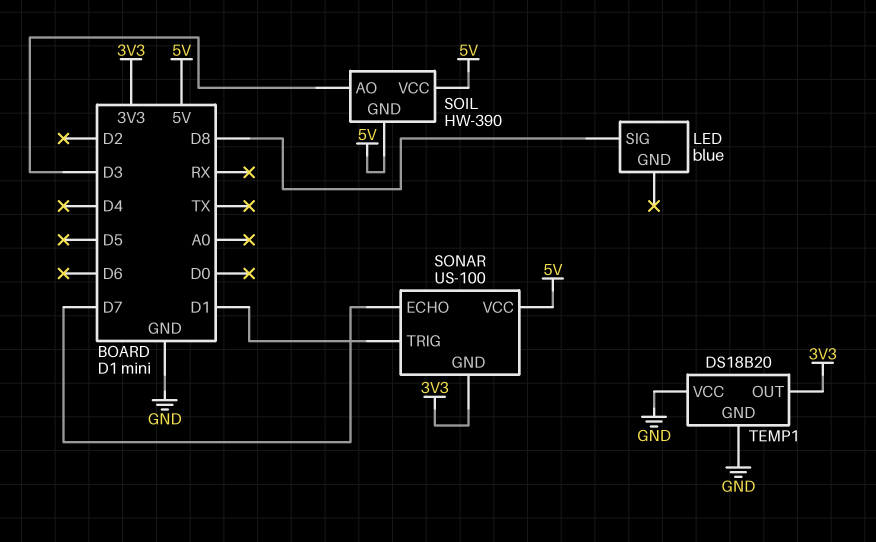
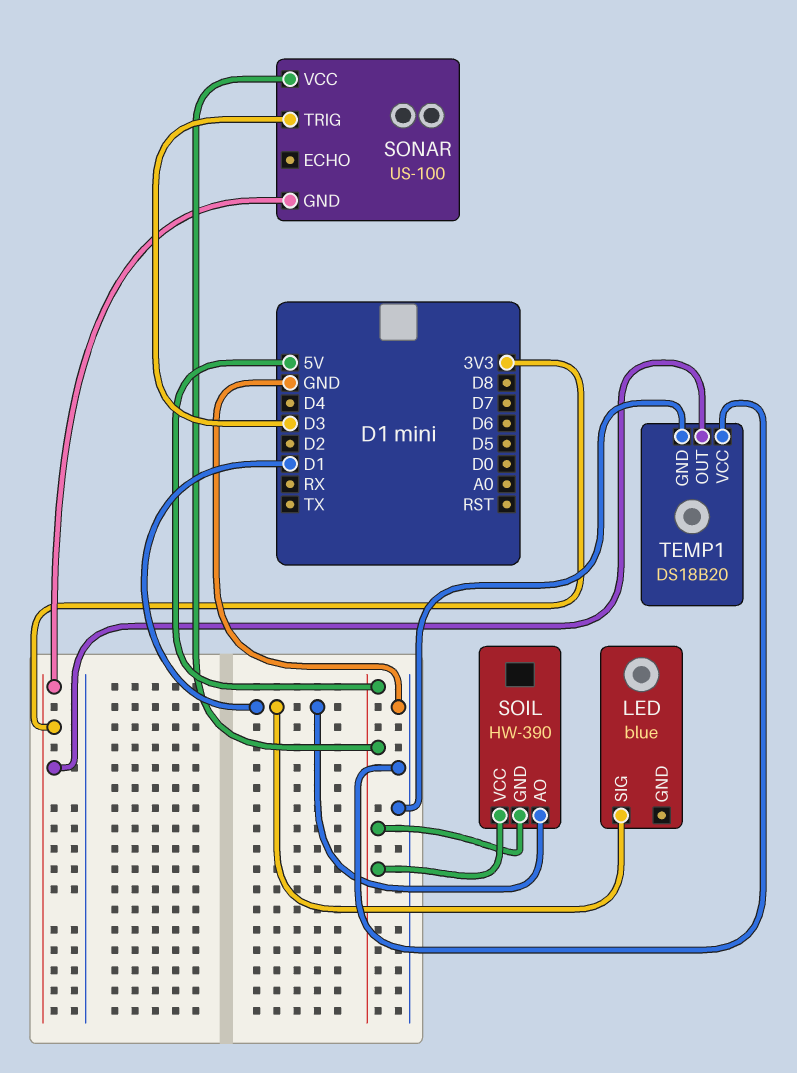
LED pin SIG: D8 -> D1
SOIL pin AO: D3 -> D1
SONAR pin ECHO: D7 -> none
SONAR pin TRIG: D1 -> D3

